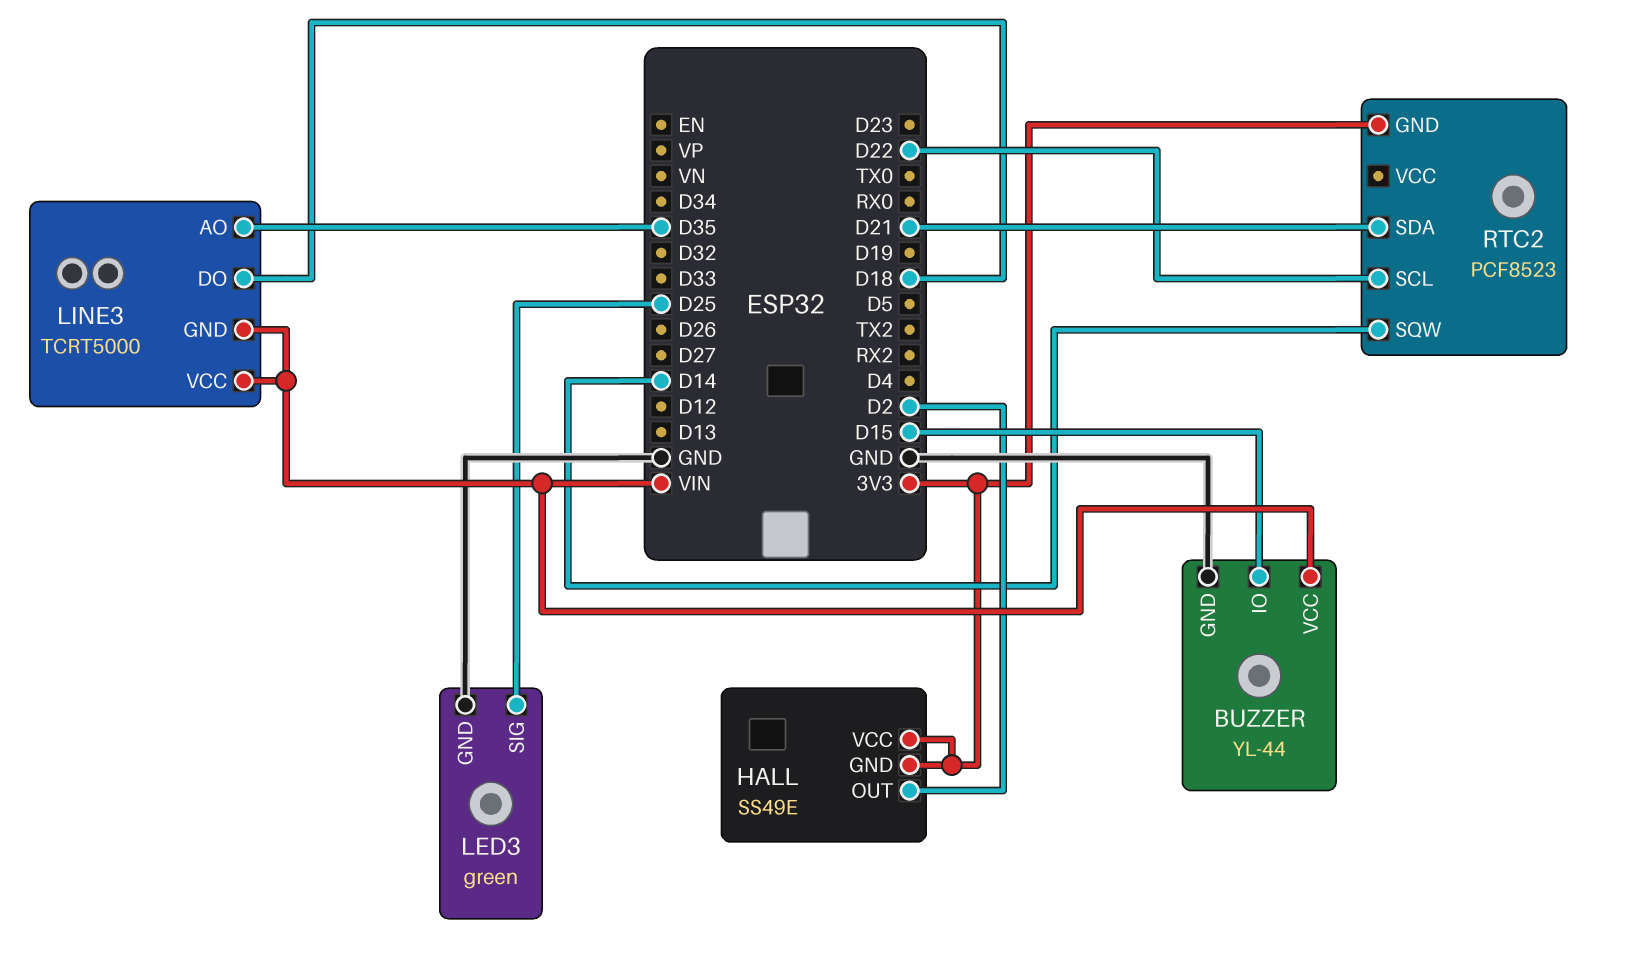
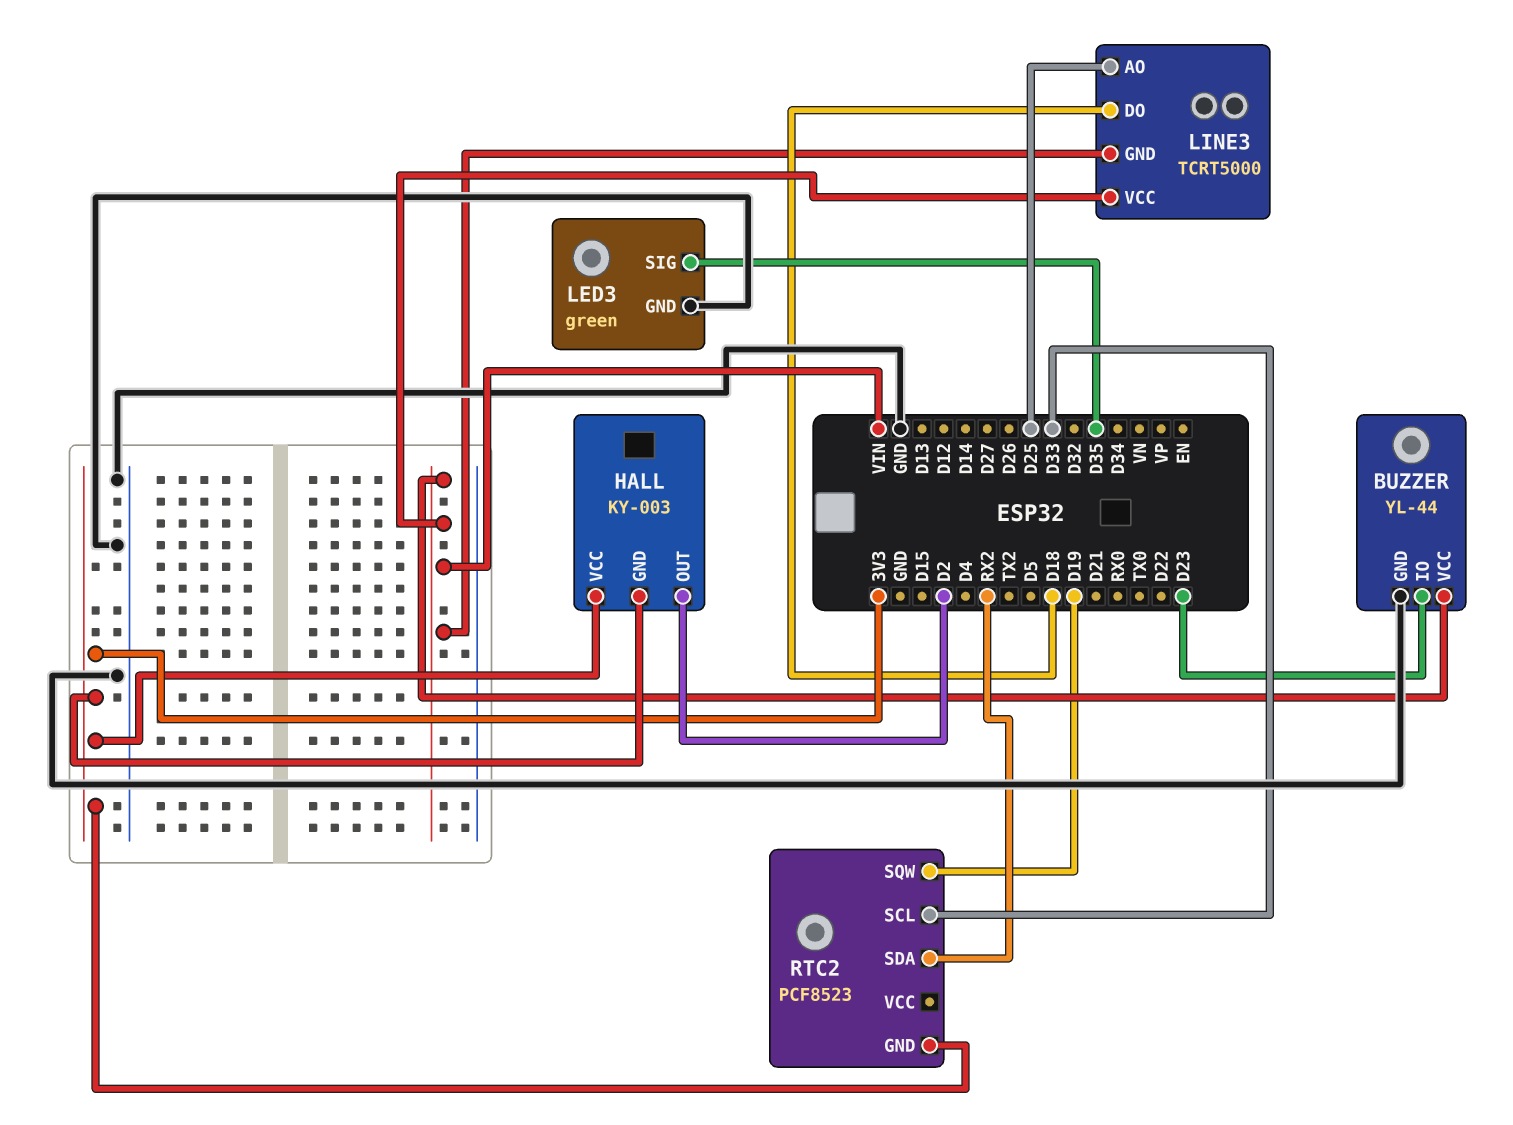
BUZZER pin IO: D15 -> D23
HALL: SS49E -> KY-003
LED3 pin SIG: D25 -> D35
LINE3 pin AO: D35 -> D25
RTC2 pin SCL: D22 -> D33
RTC2 pin SDA: D21 -> RX2
RTC2 pin SQW: D14 -> D19

